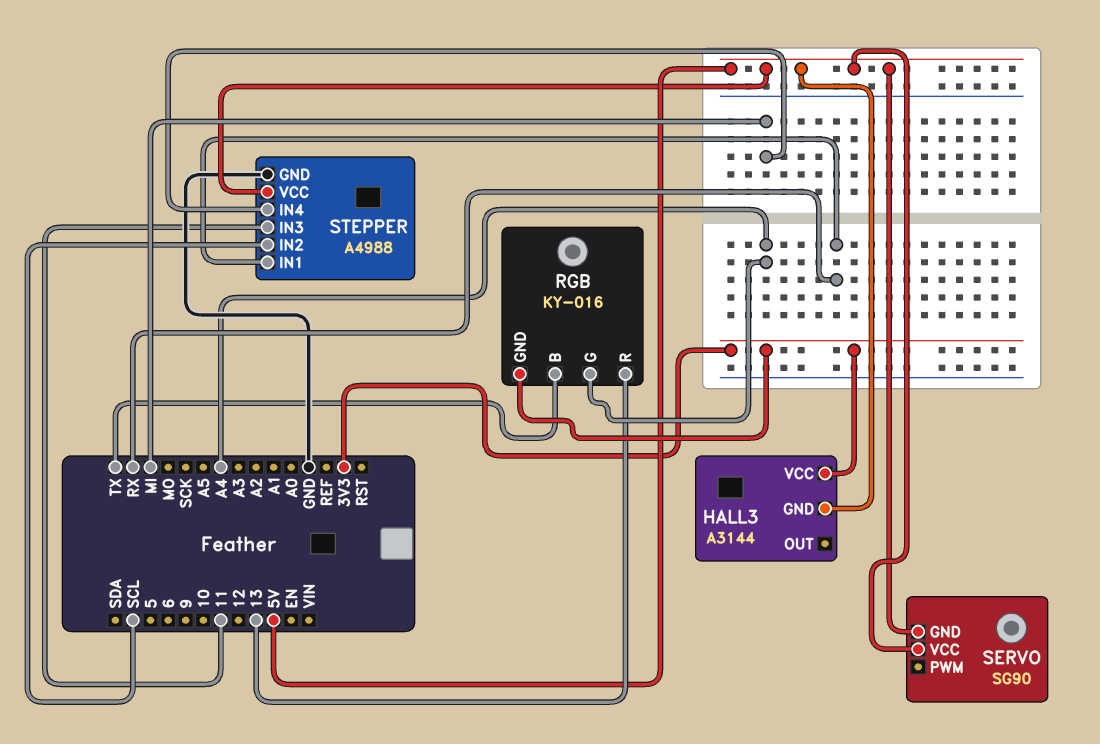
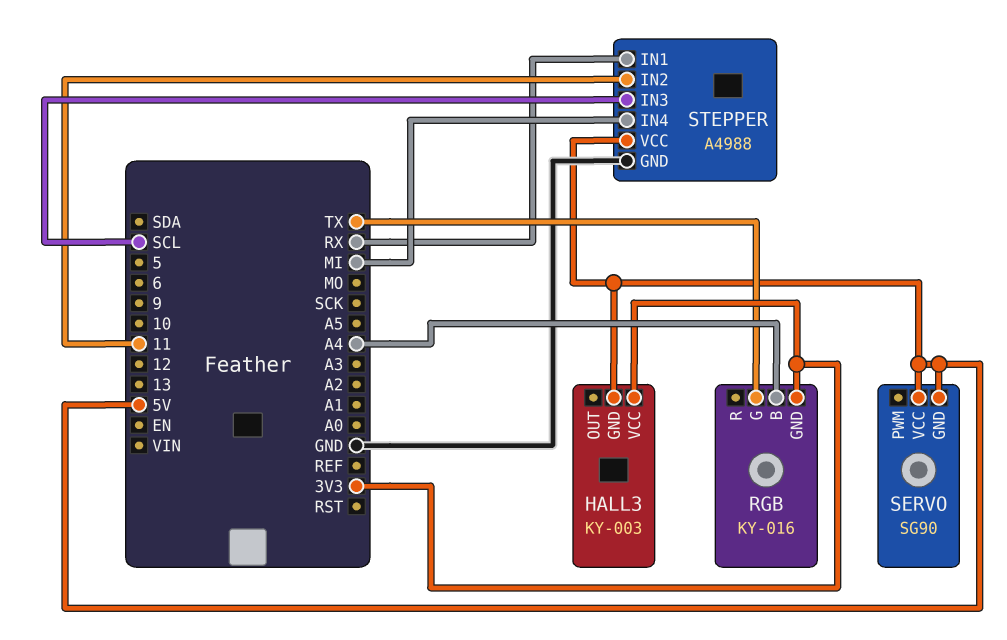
HALL3: A3144 -> KY-003
RGB pin B: TX -> A4
RGB pin G: A4 -> TX
RGB pin R: 13 -> none
STEPPER pin IN2: SCL -> 11
STEPPER pin IN3: 11 -> SCL

